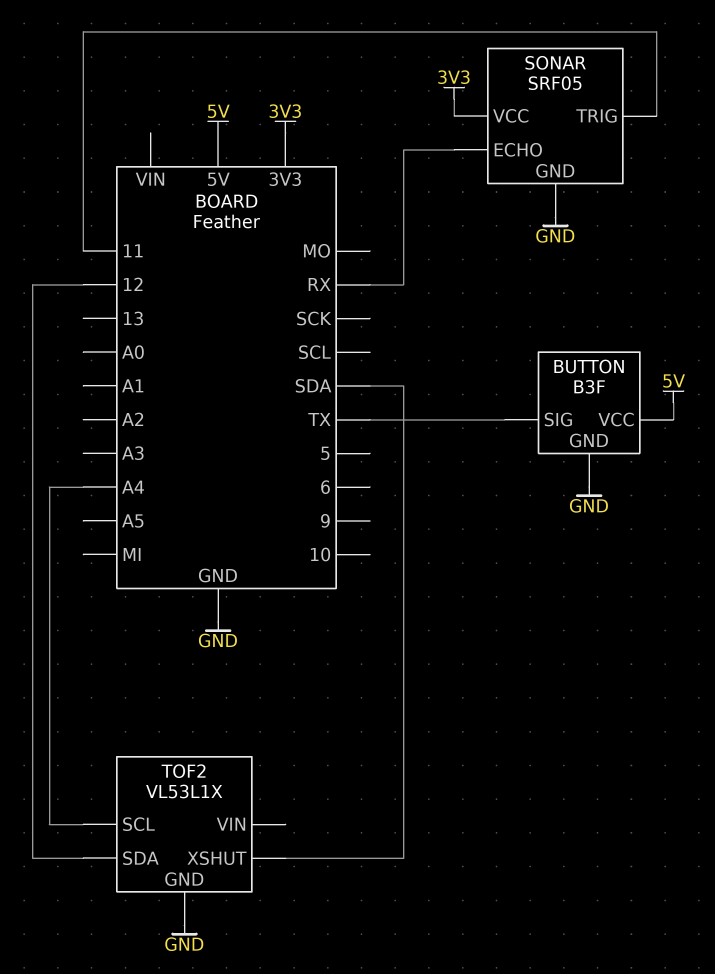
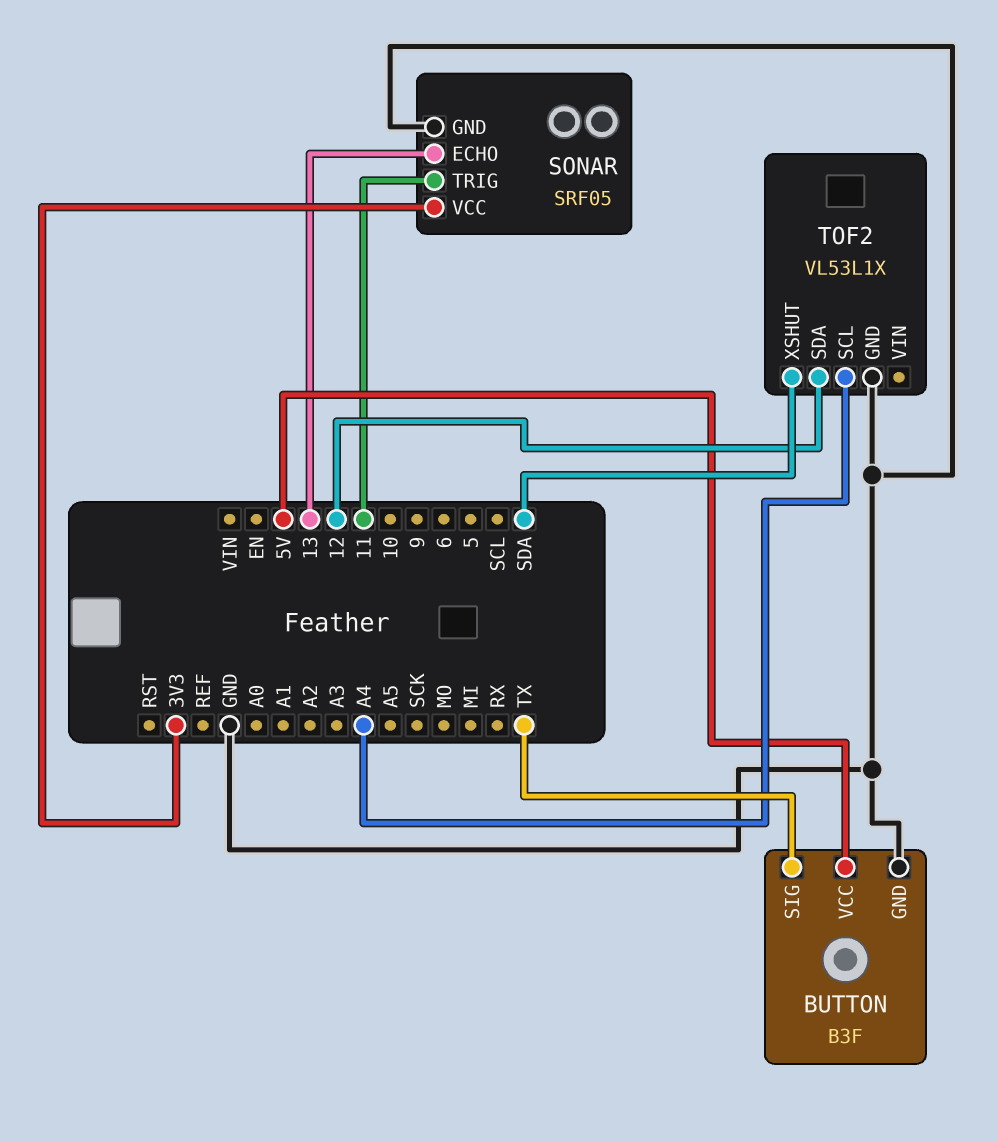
SONAR pin ECHO: RX -> 13

